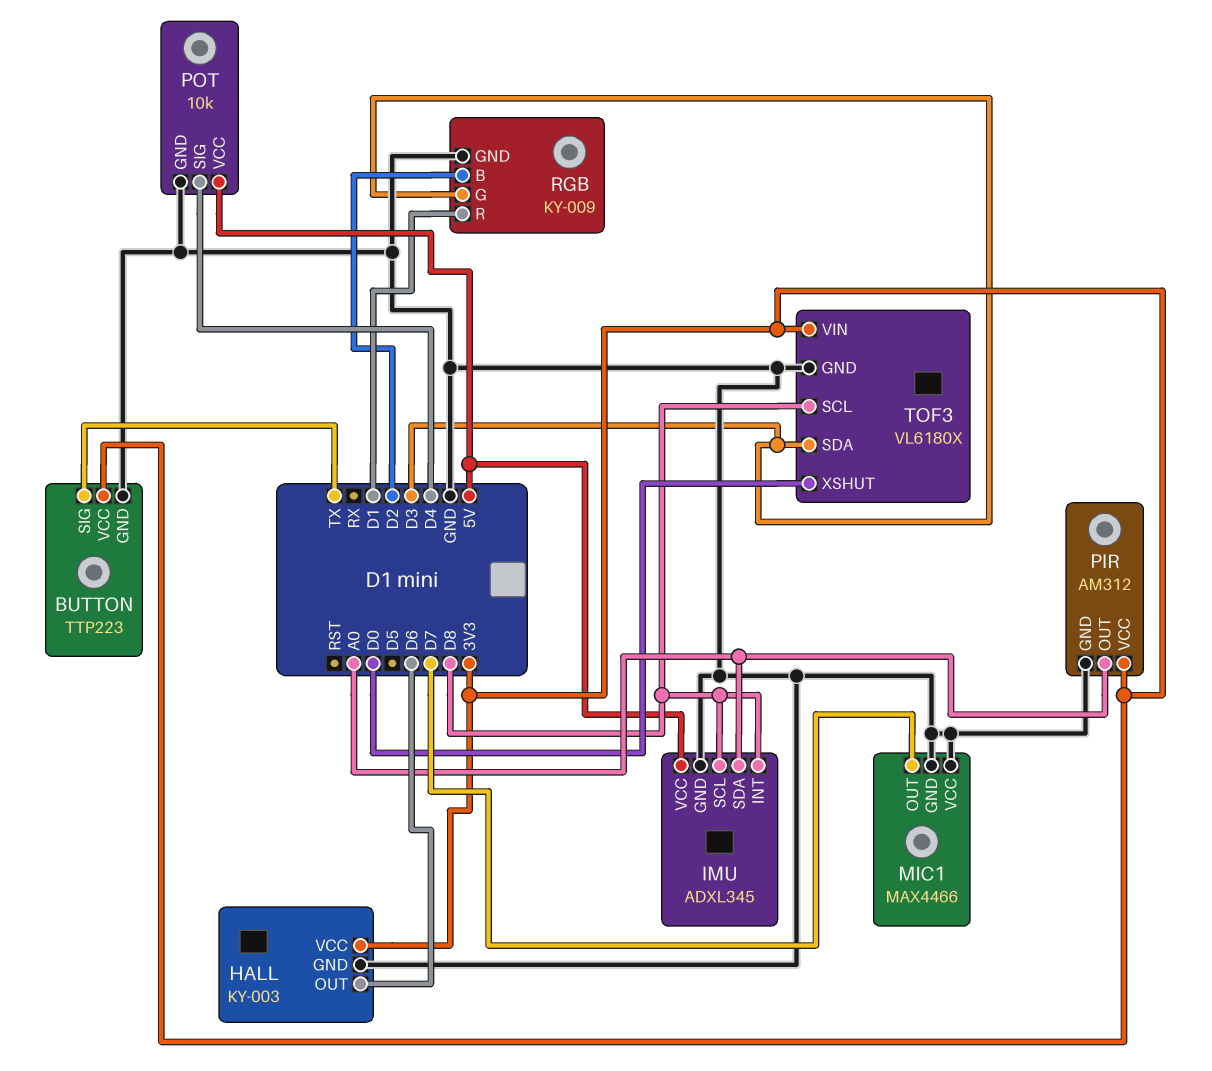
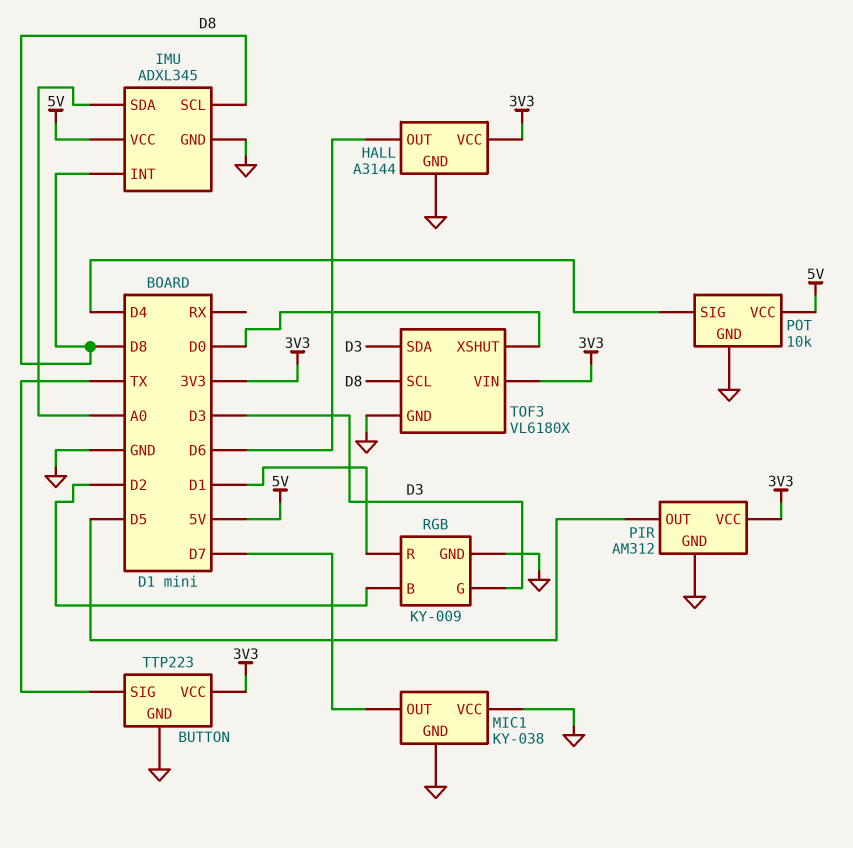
HALL: KY-003 -> A3144
MIC1: MAX4466 -> KY-038
PIR pin OUT: A0 -> D5

